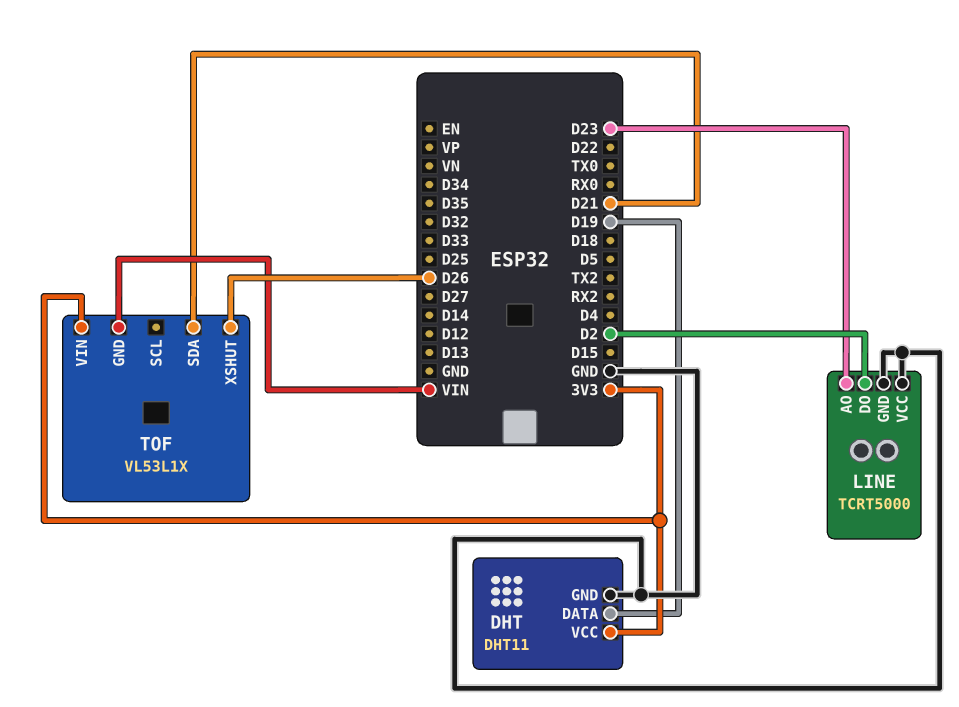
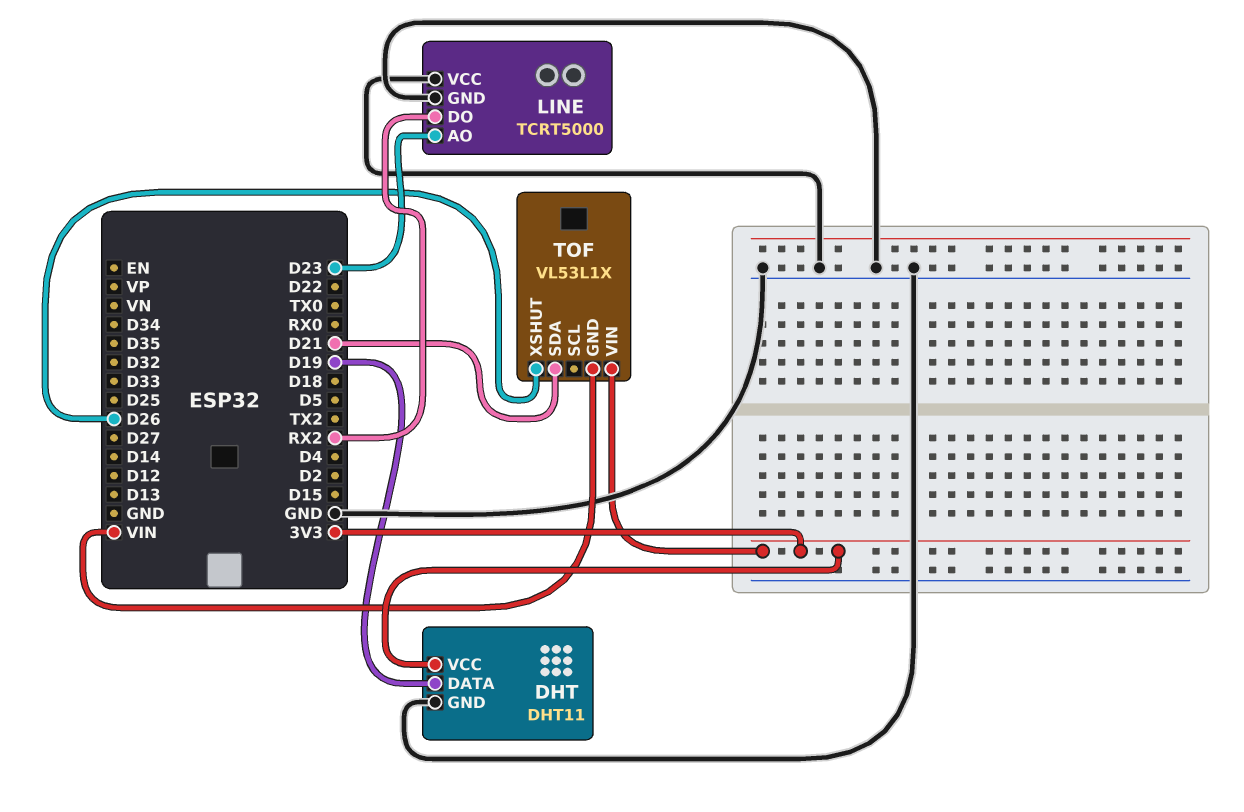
LINE pin DO: D2 -> RX2

